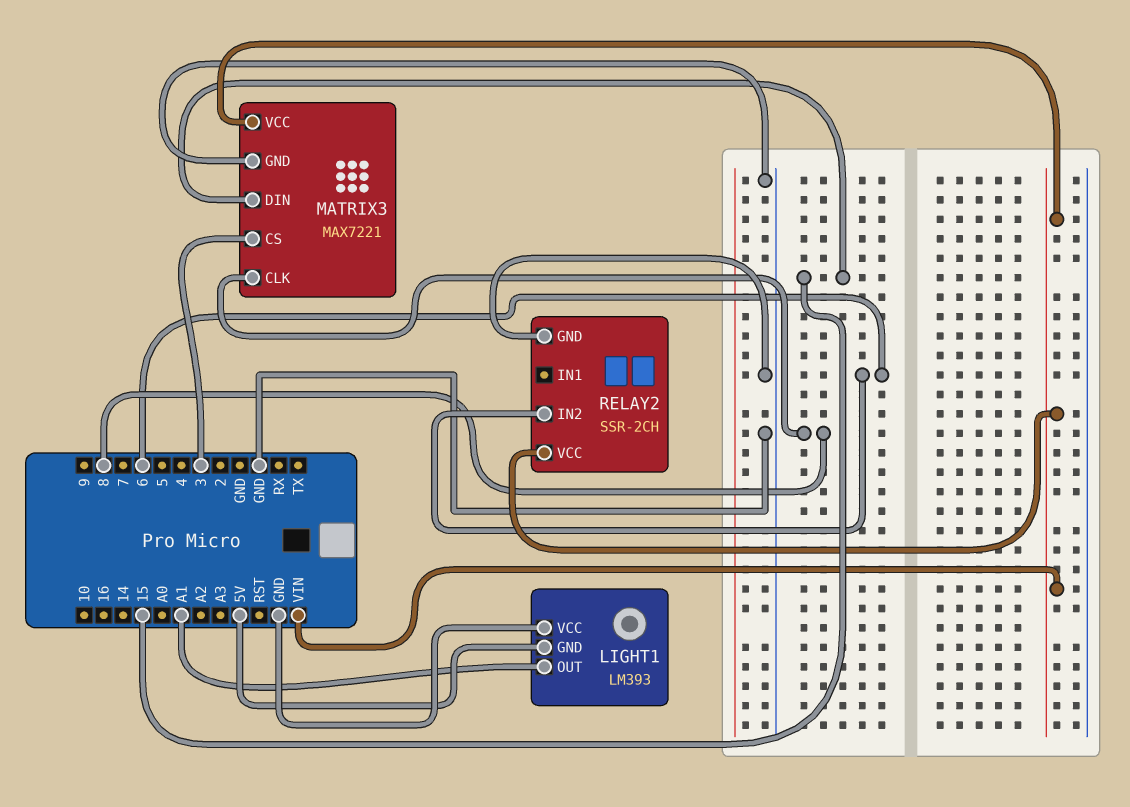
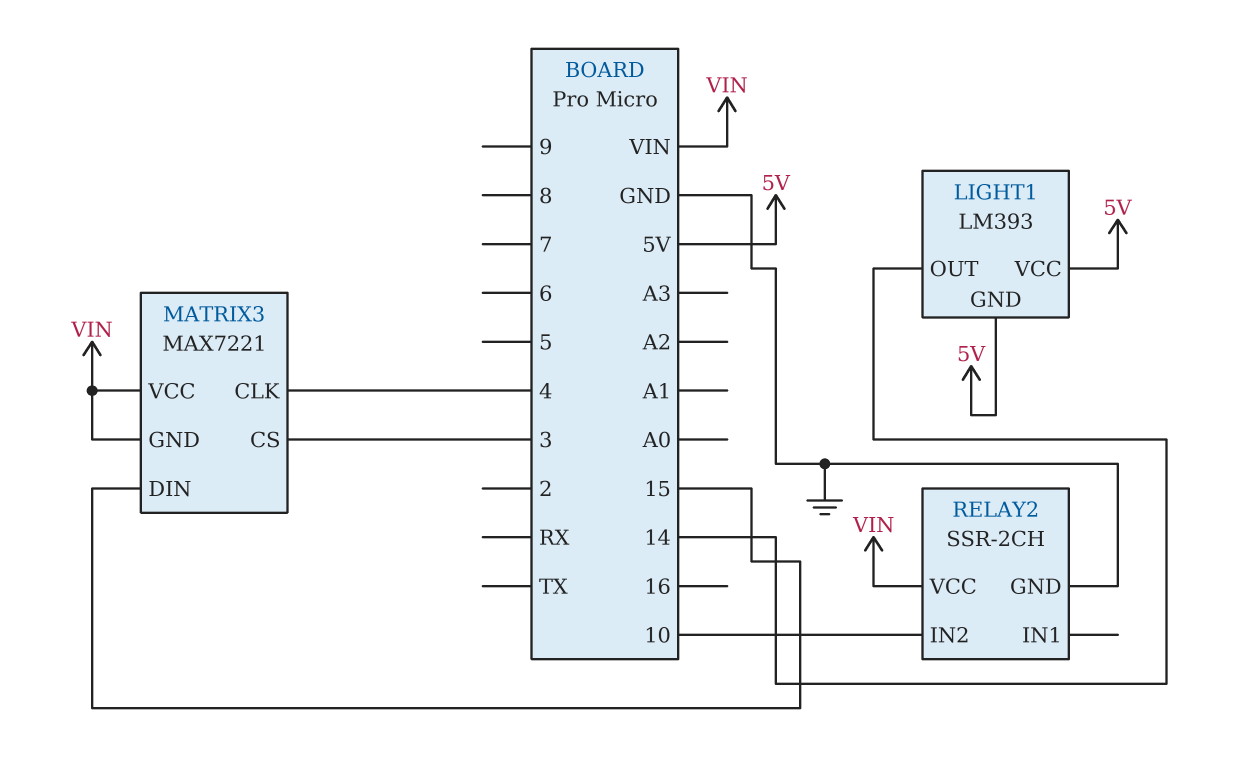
LIGHT1 pin OUT: A1 -> 14
LIGHT1 pin VCC: GND -> 5V
MATRIX3 pin CLK: 8 -> 4
MATRIX3 pin GND: GND -> VIN
RELAY2 pin IN2: 6 -> 10

